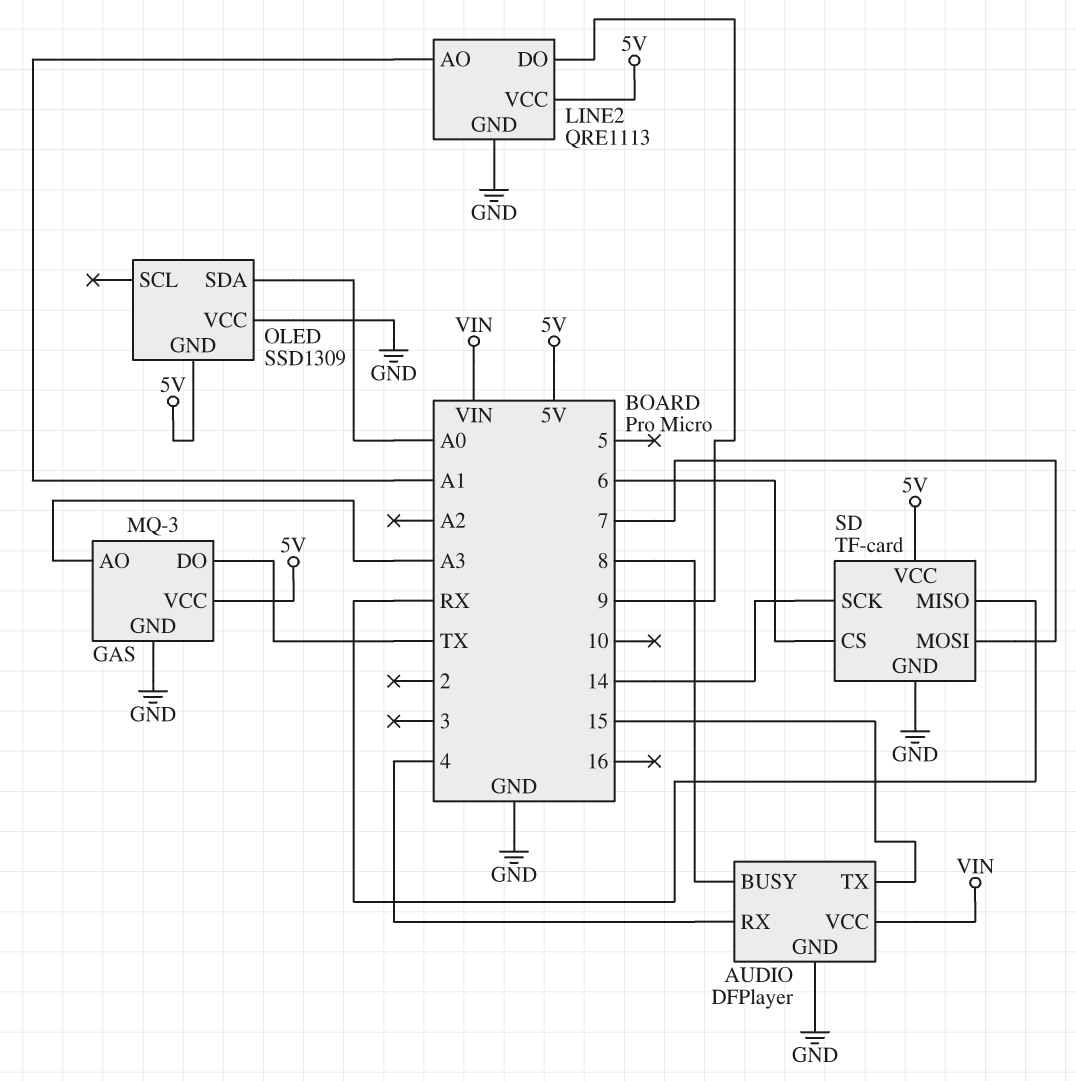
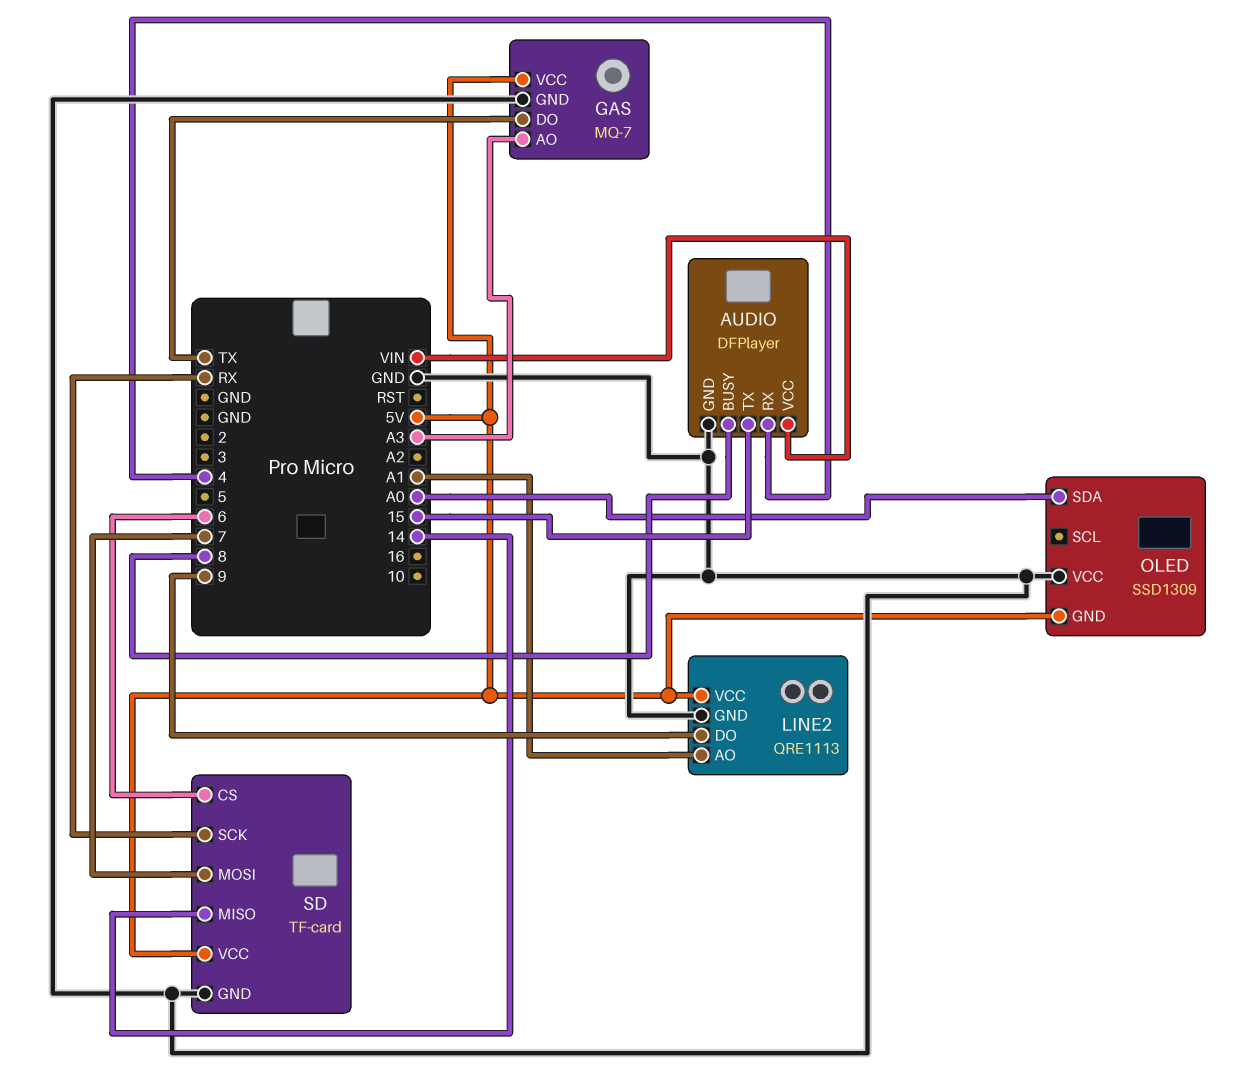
GAS: MQ-3 -> MQ-7
SD pin MISO: RX -> 14
SD pin SCK: 14 -> RX

